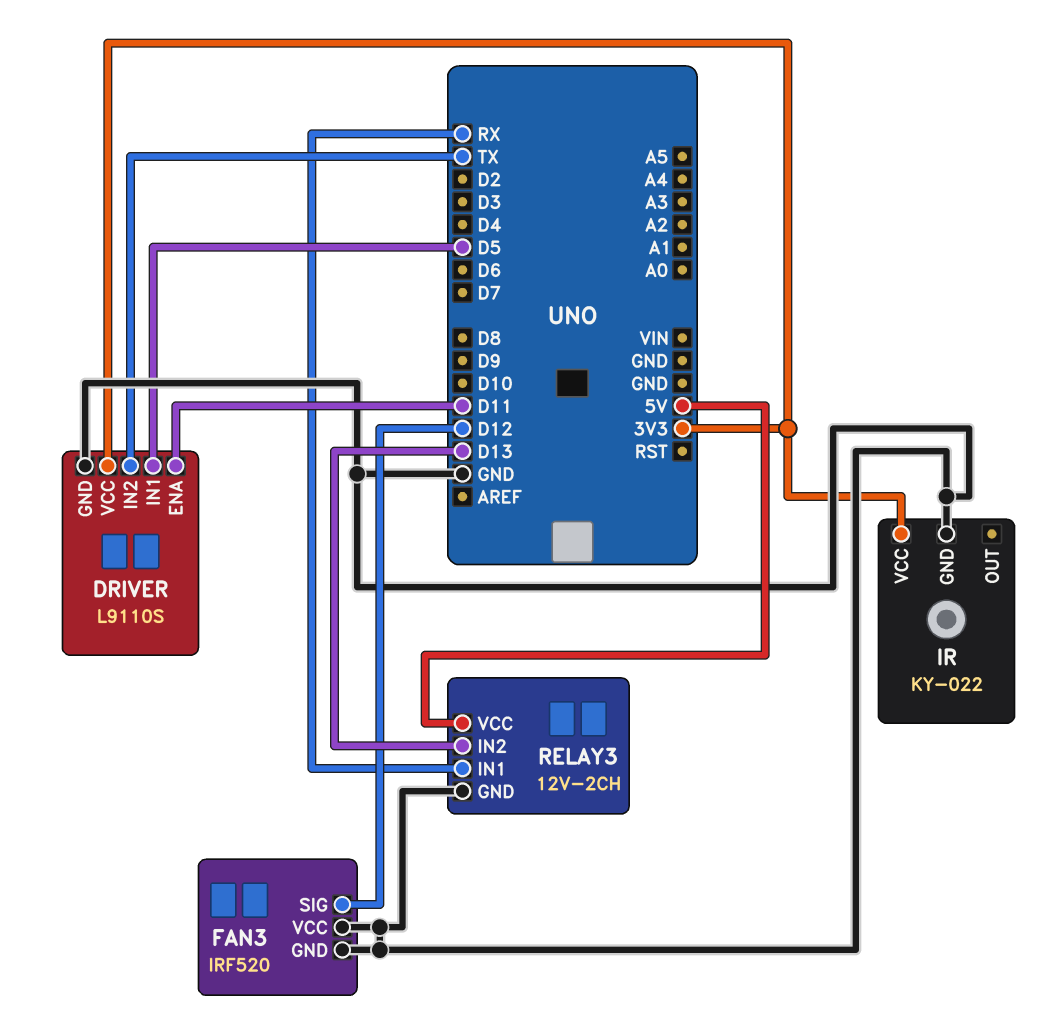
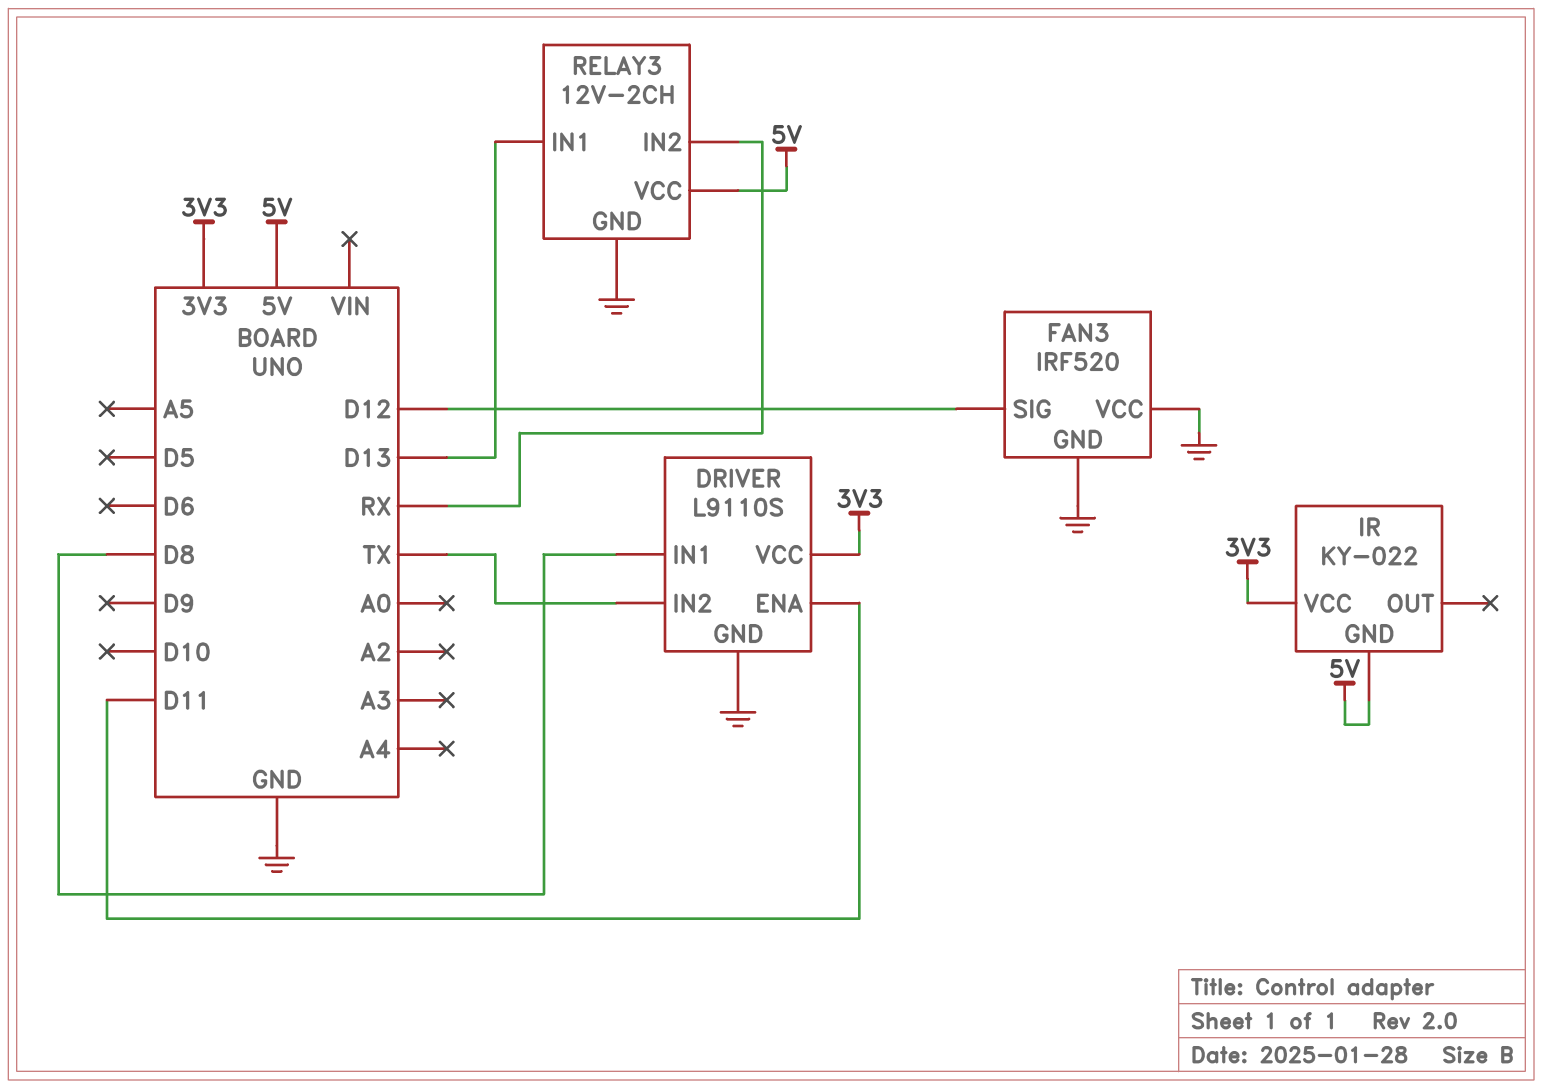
DRIVER pin IN1: D5 -> D8
IR pin GND: GND -> 5V
RELAY3 pin IN1: RX -> D13
RELAY3 pin IN2: D13 -> RX

